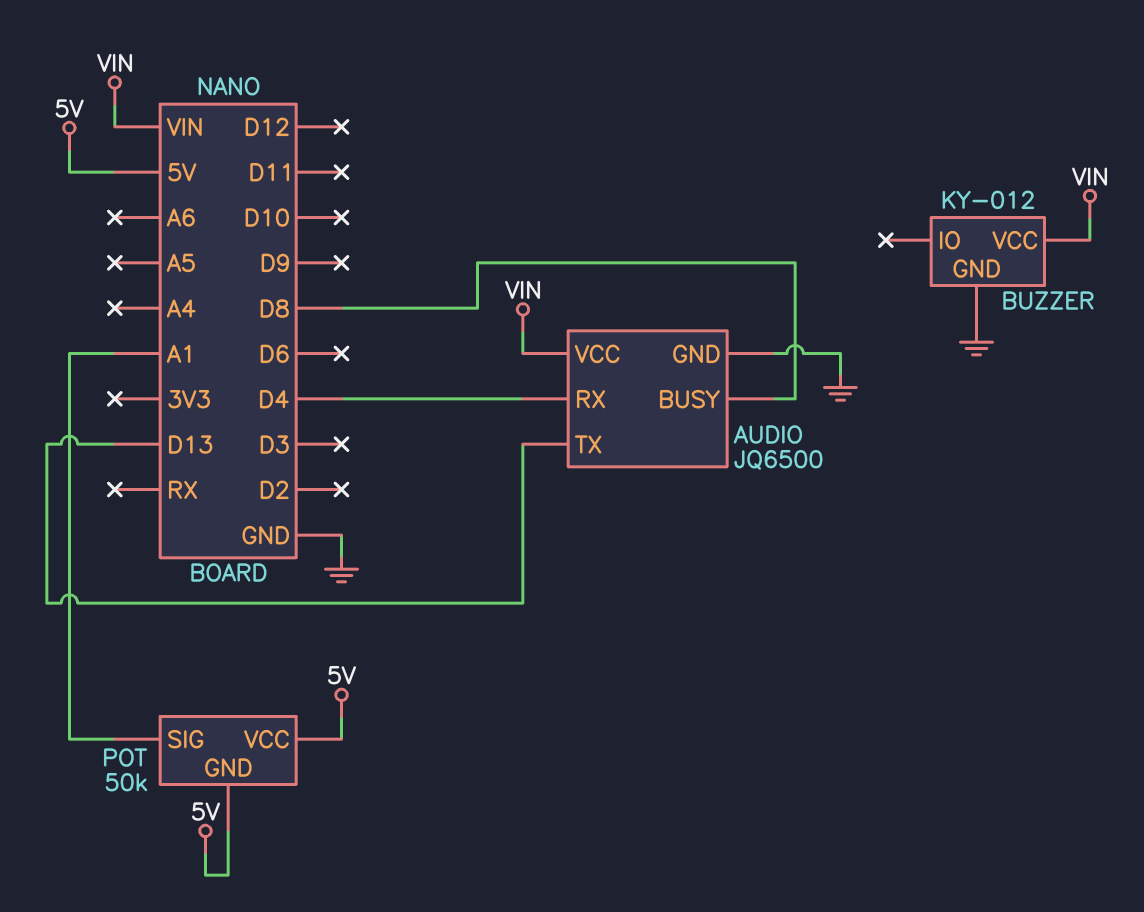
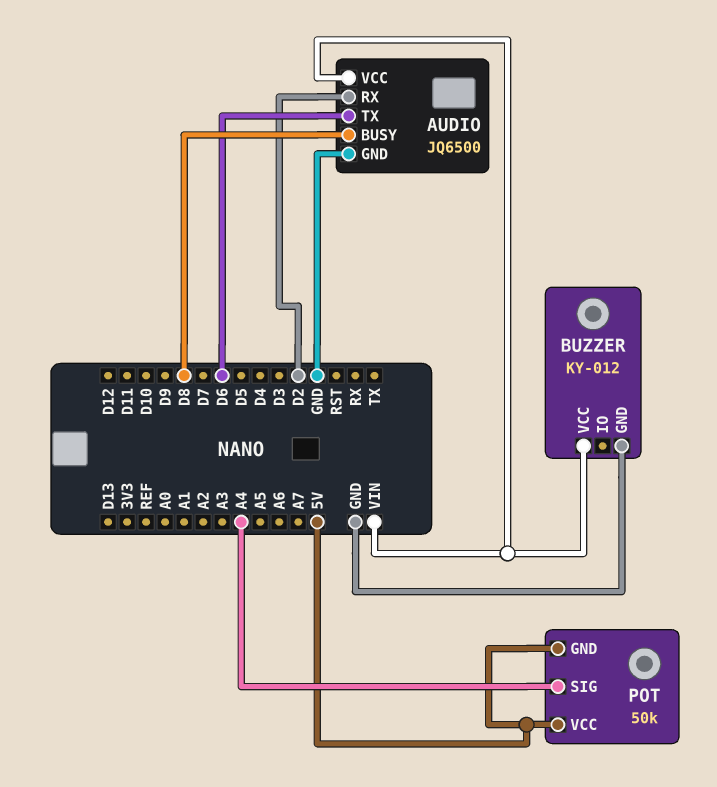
AUDIO pin RX: D4 -> D2
AUDIO pin TX: D13 -> D6
POT pin SIG: A1 -> A4

